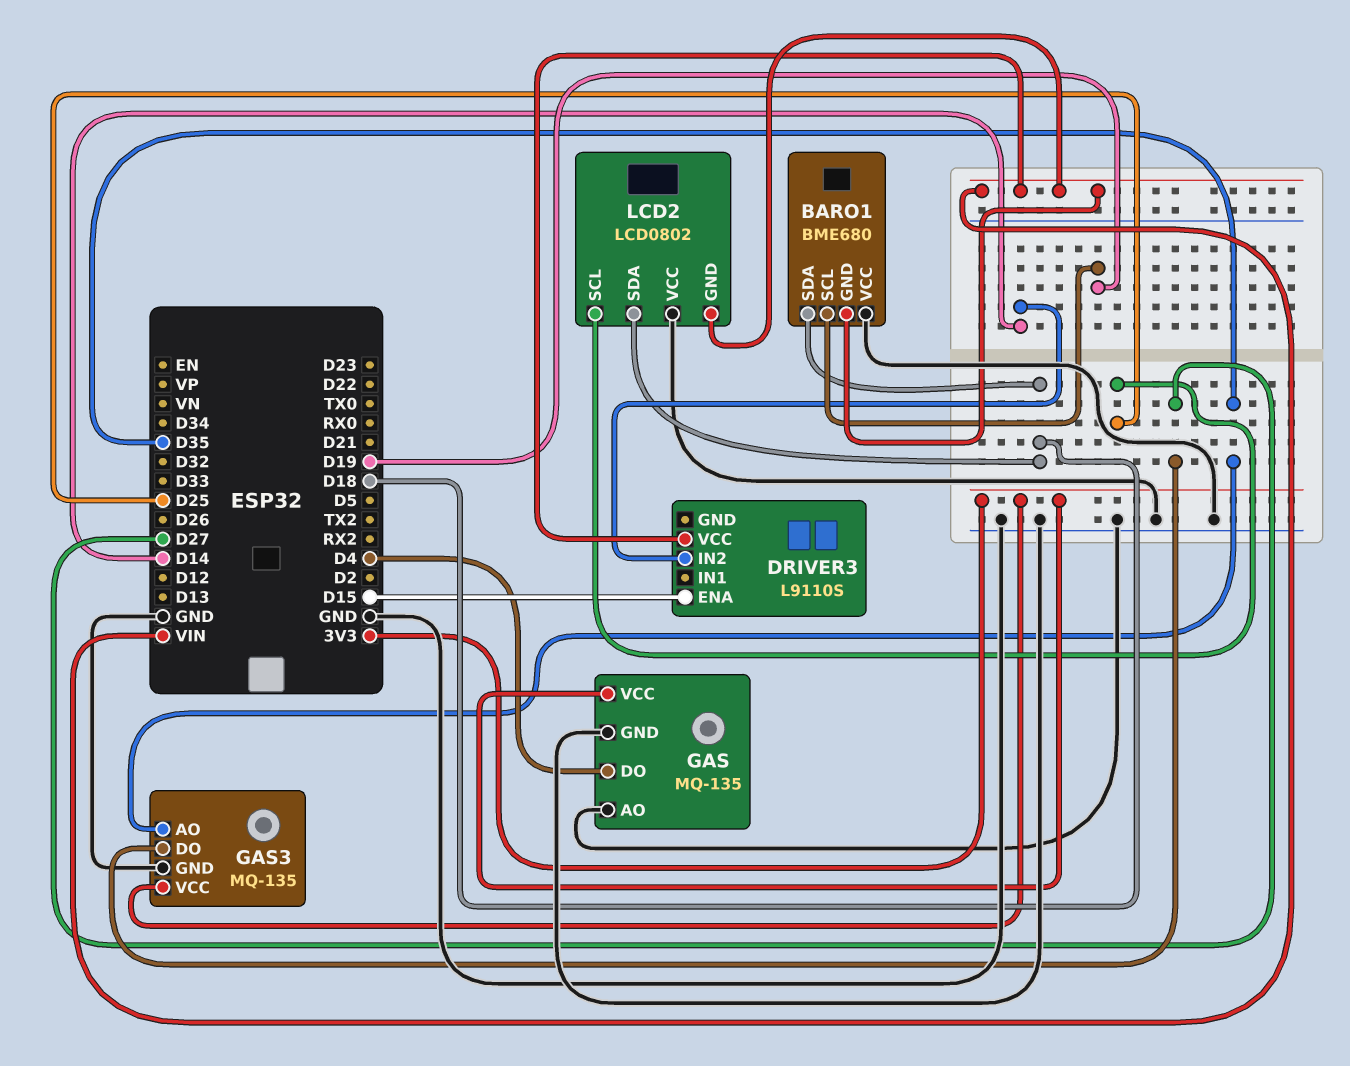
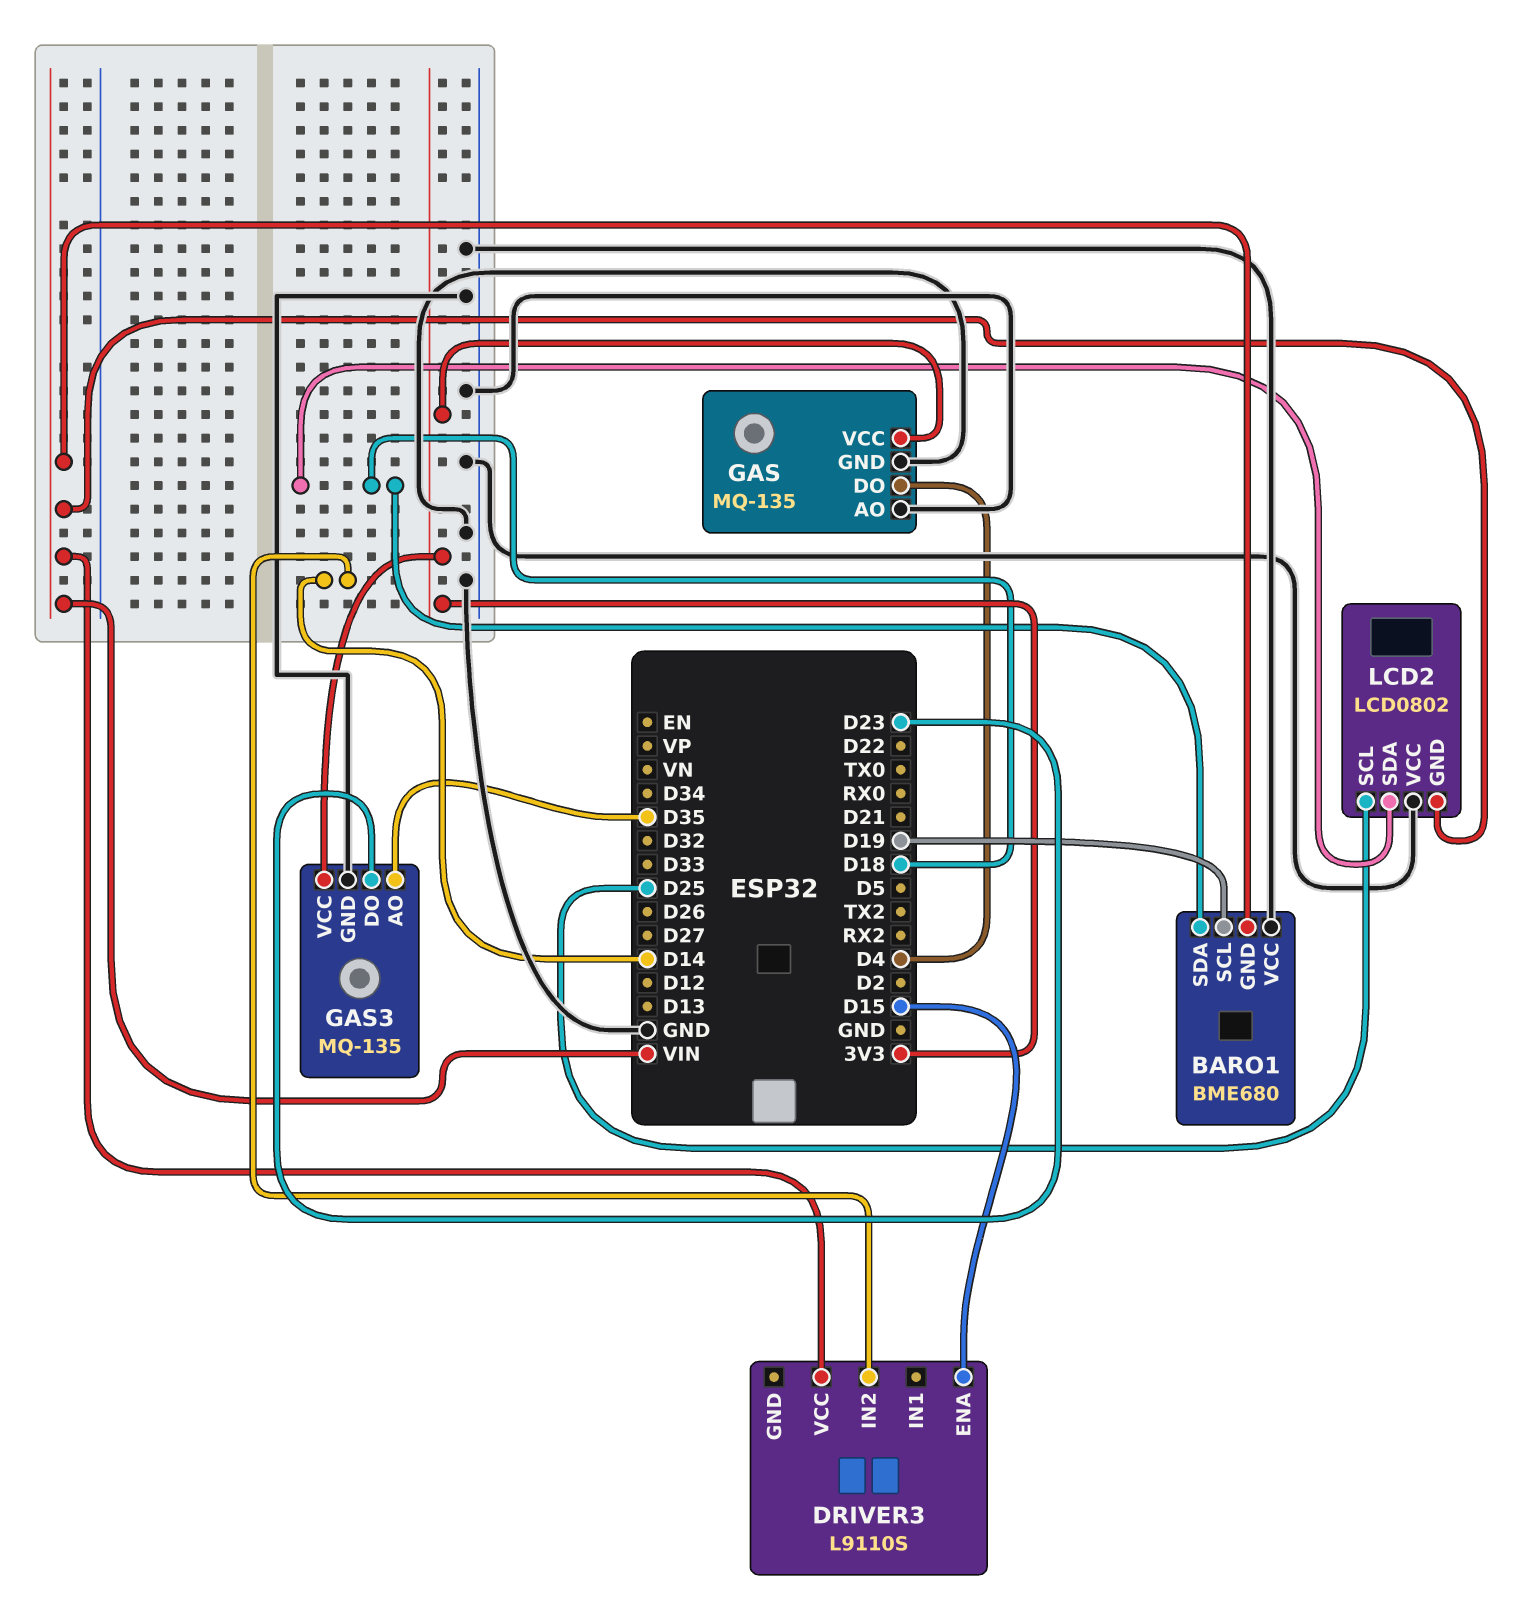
GAS3 pin DO: D27 -> D23

